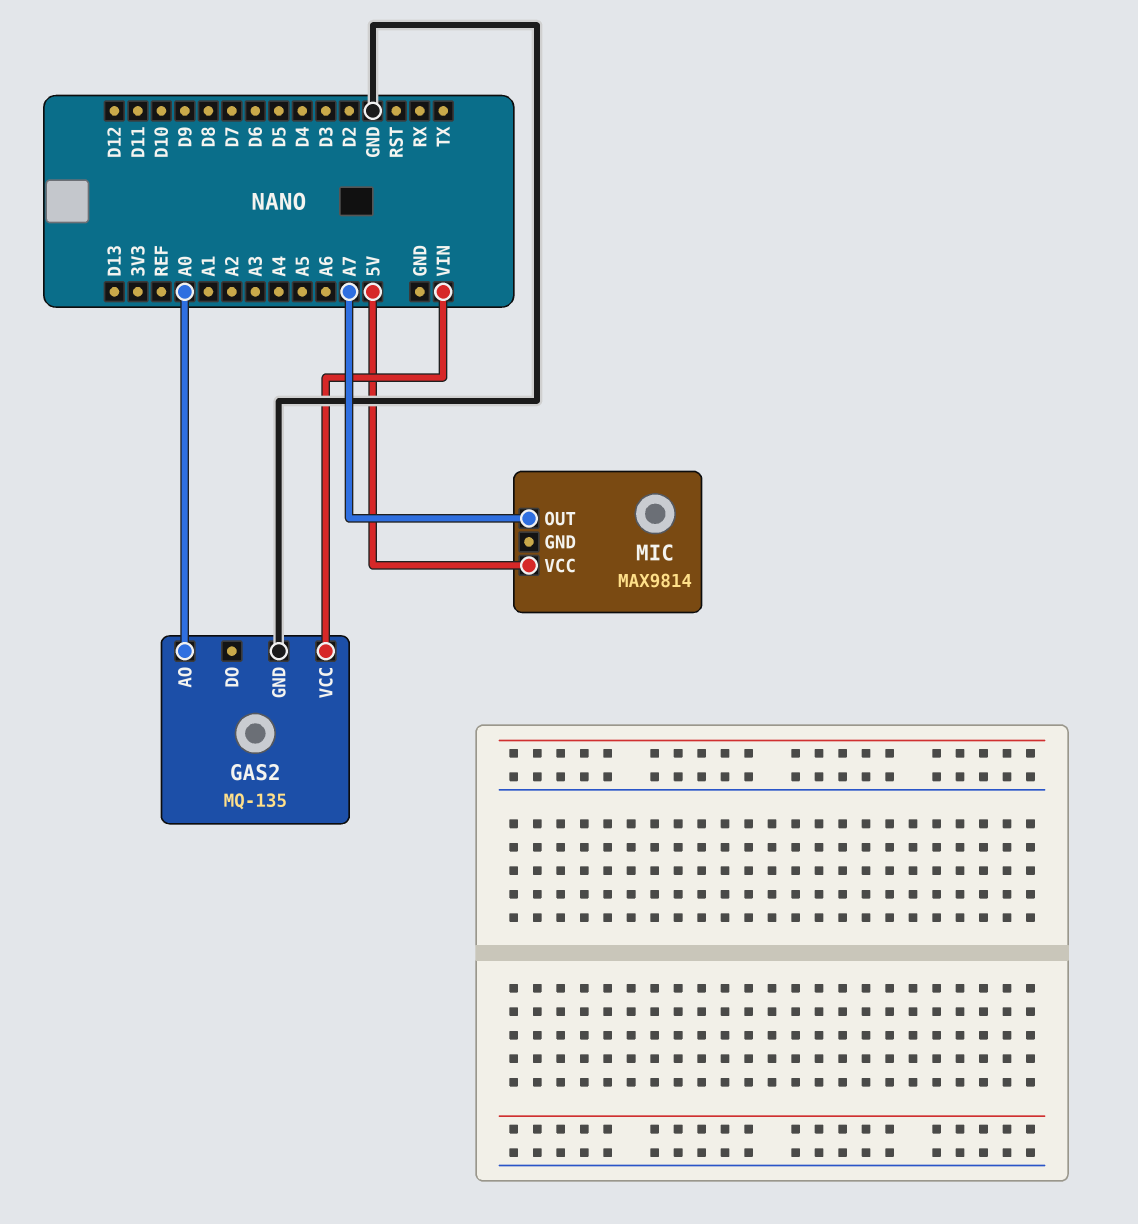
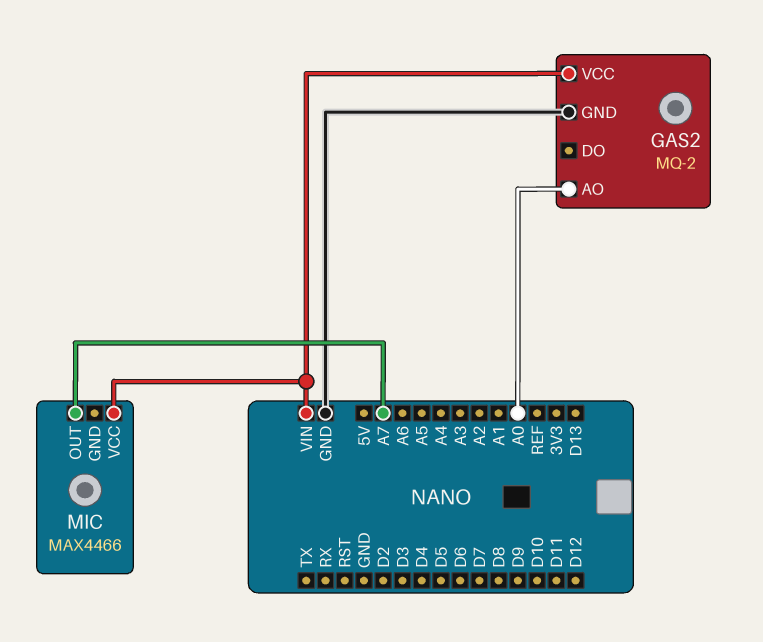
GAS2: MQ-135 -> MQ-2
MIC: MAX9814 -> MAX4466
MIC pin VCC: 5V -> VIN

